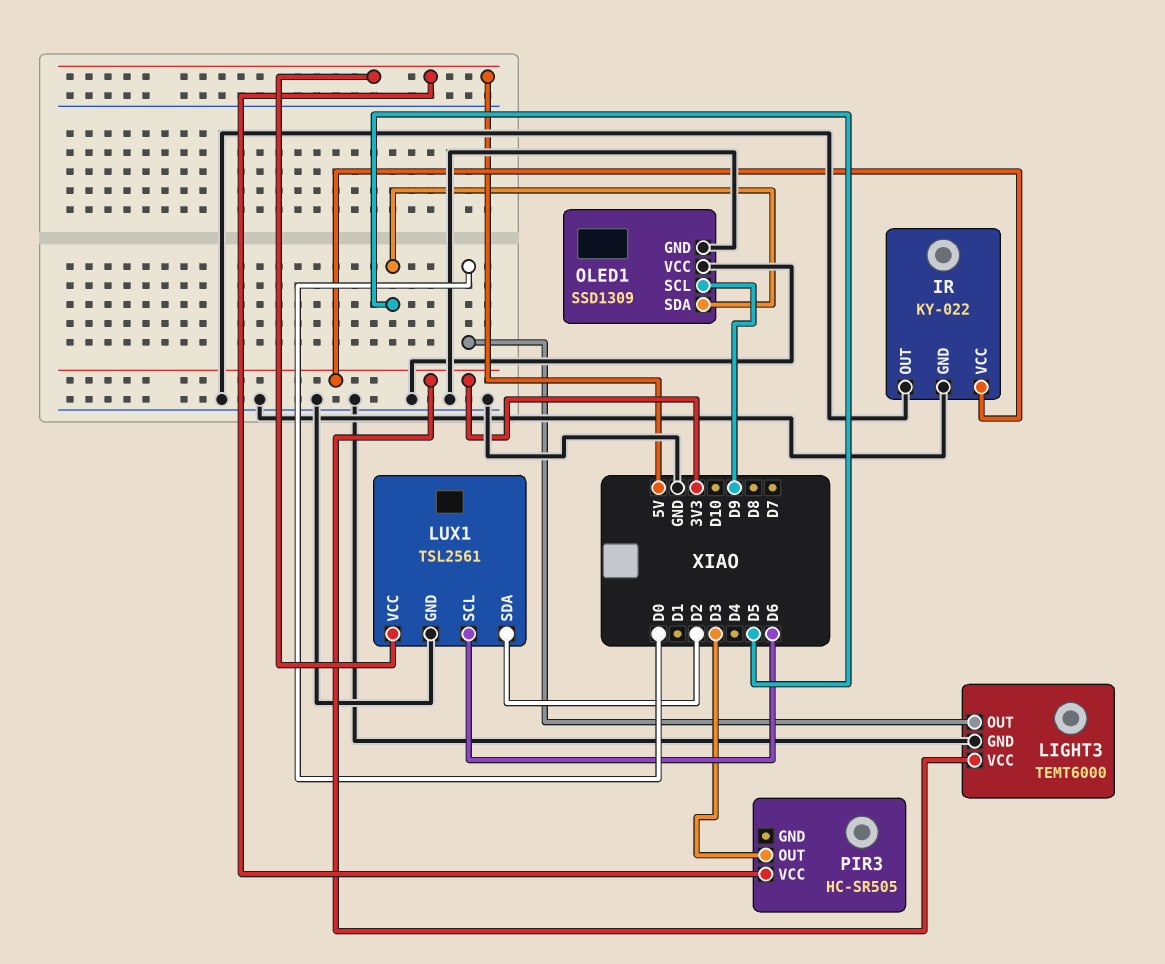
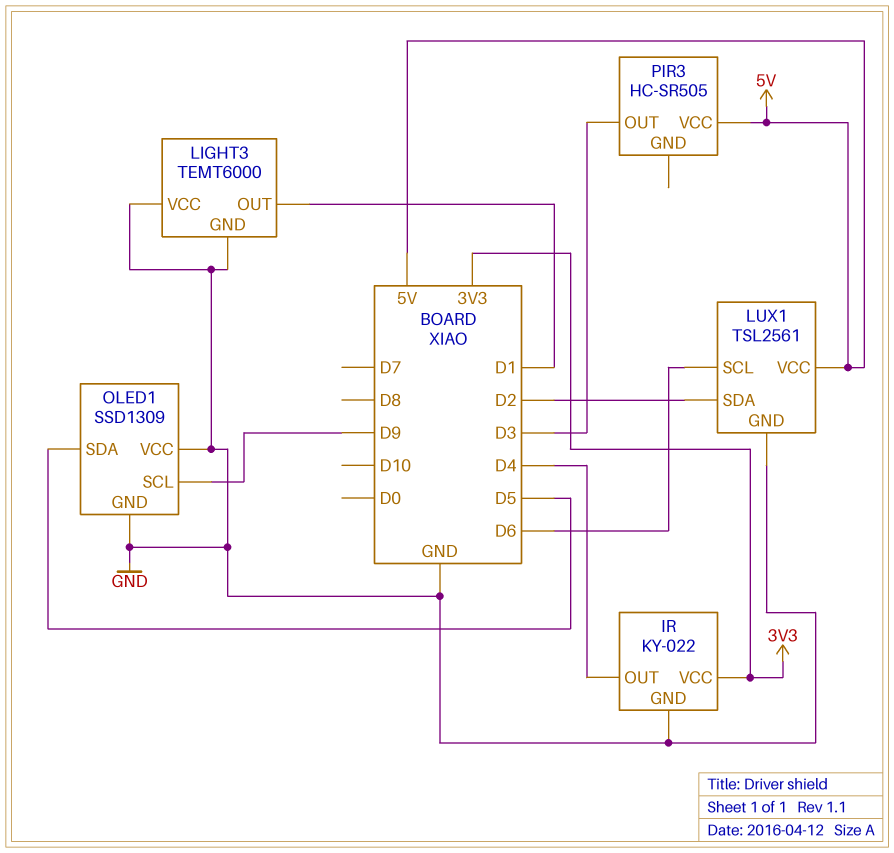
IR pin OUT: GND -> D4
LIGHT3 pin OUT: D0 -> D1
LIGHT3 pin VCC: 3V3 -> GND

